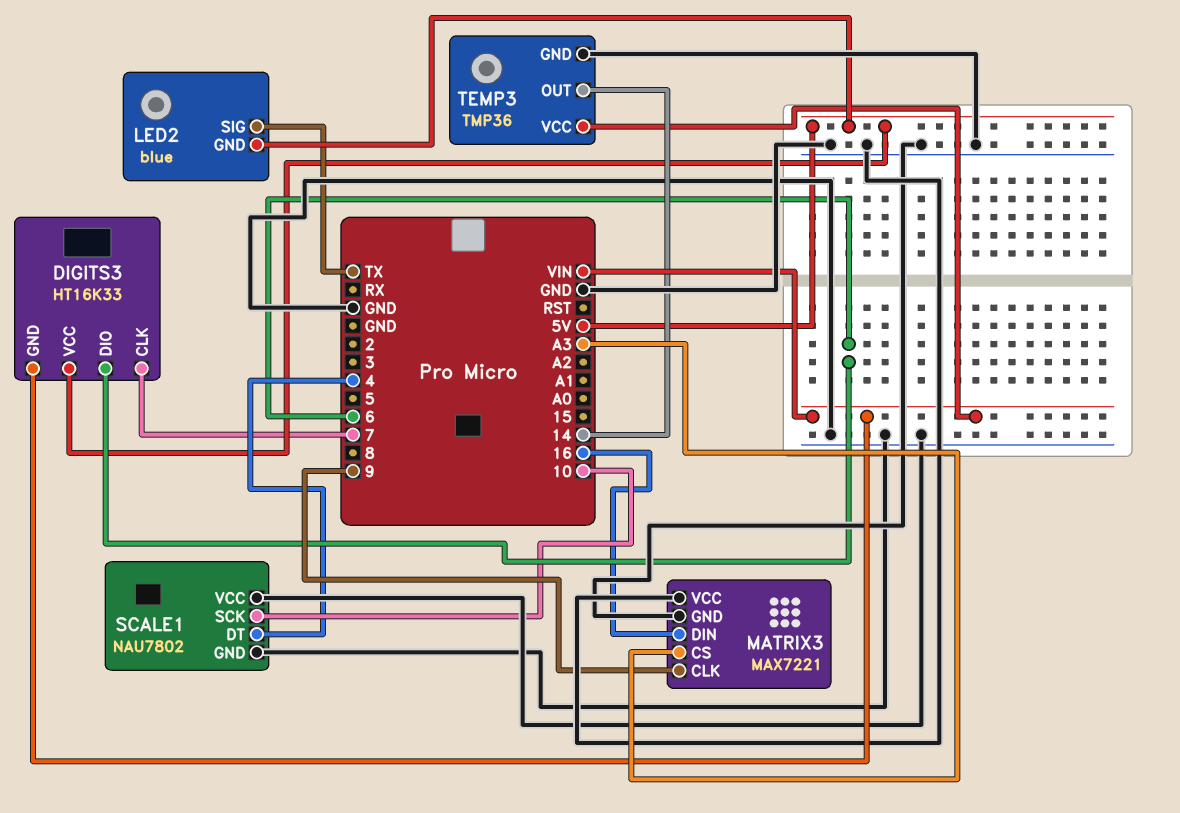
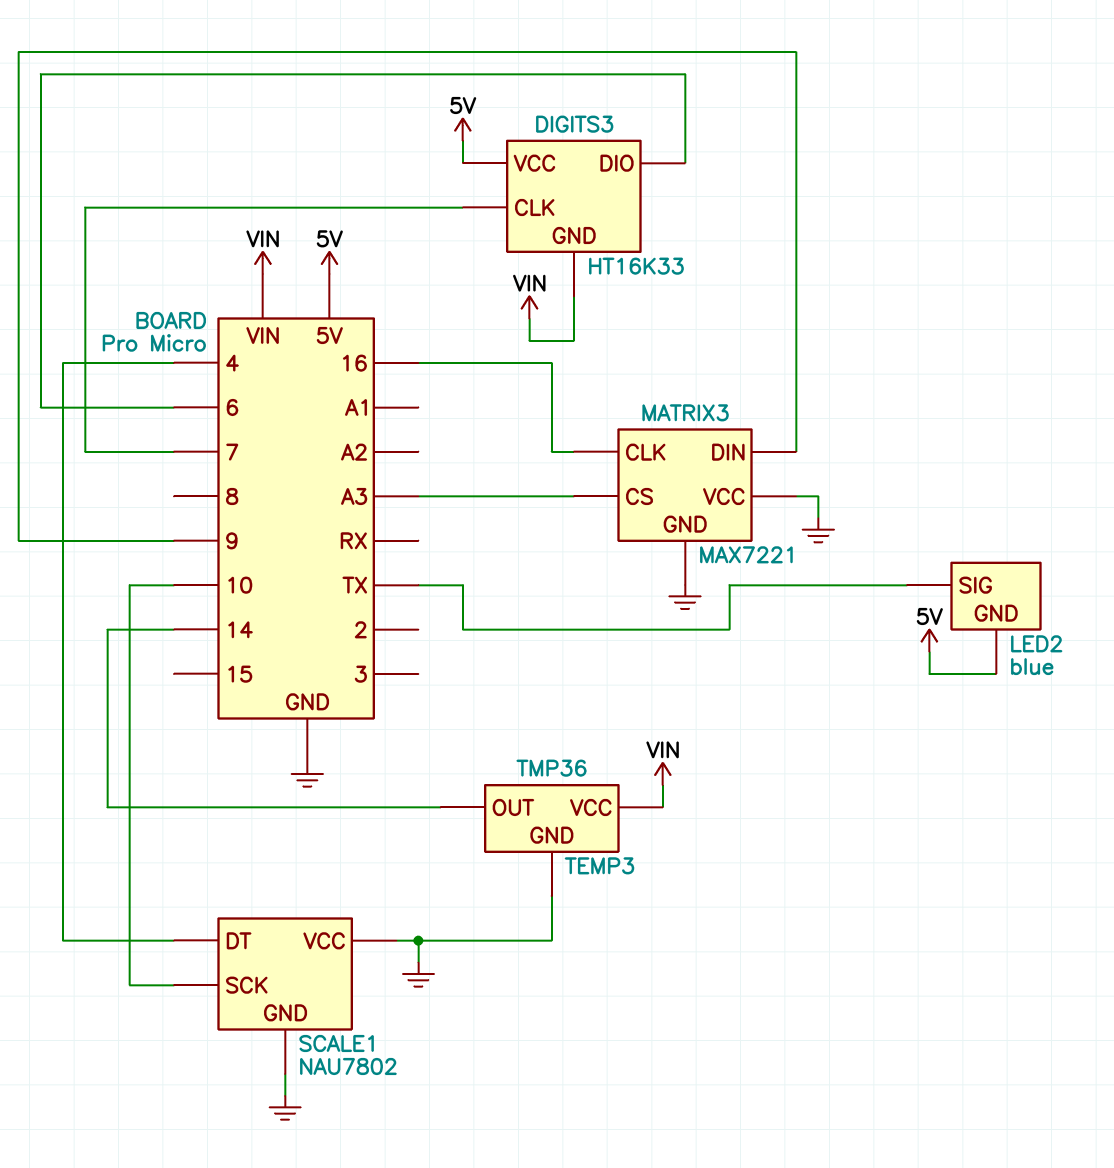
MATRIX3 pin CLK: 9 -> 16
MATRIX3 pin DIN: 16 -> 9

